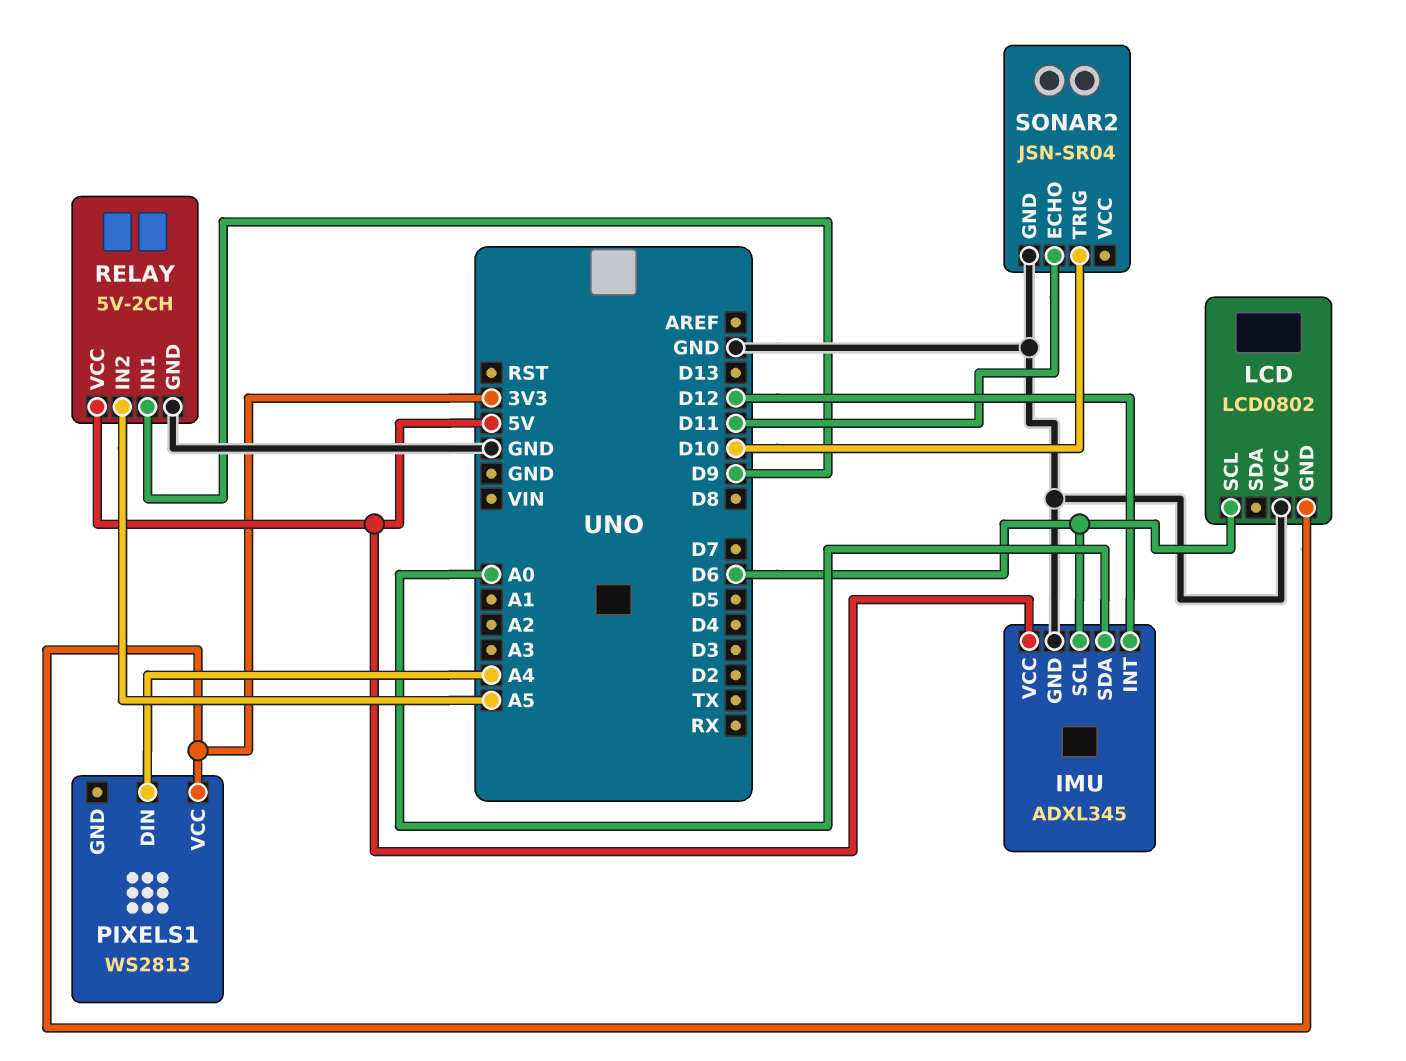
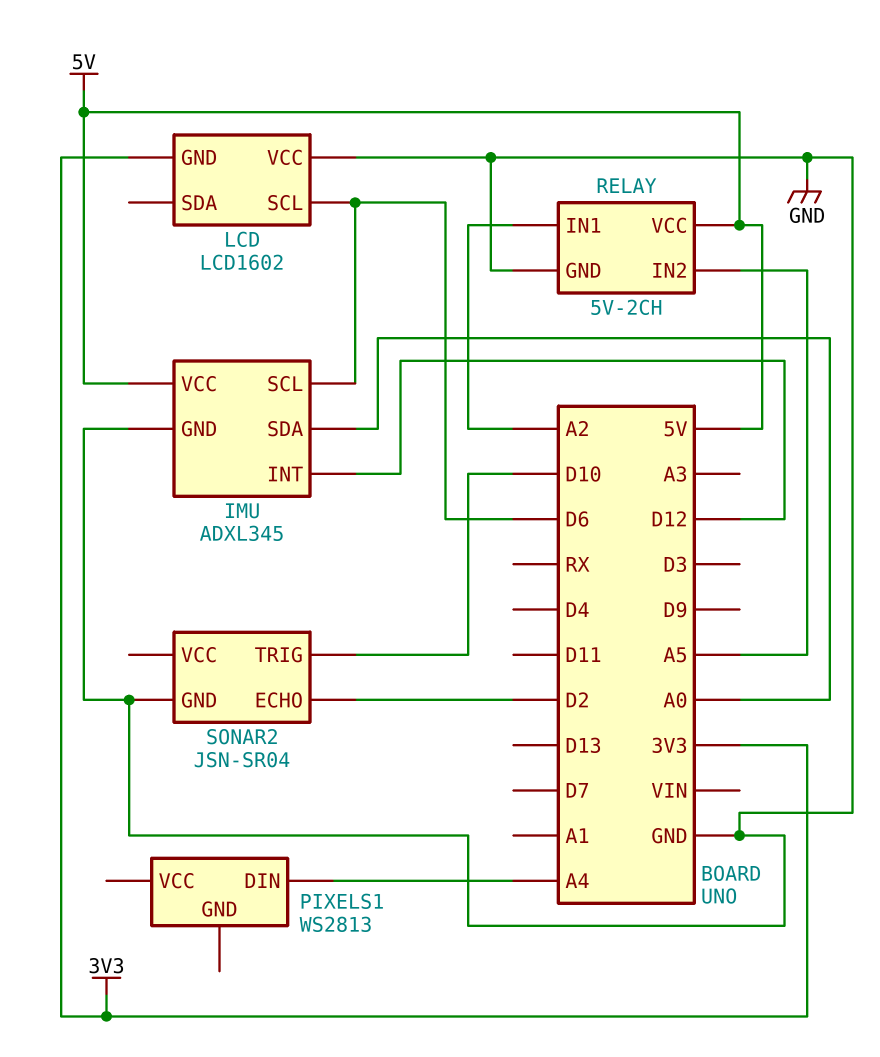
LCD: LCD0802 -> LCD1602
PIXELS1 pin VCC: 3V3 -> none
RELAY pin IN1: D9 -> A2
SONAR2 pin ECHO: D11 -> D2

